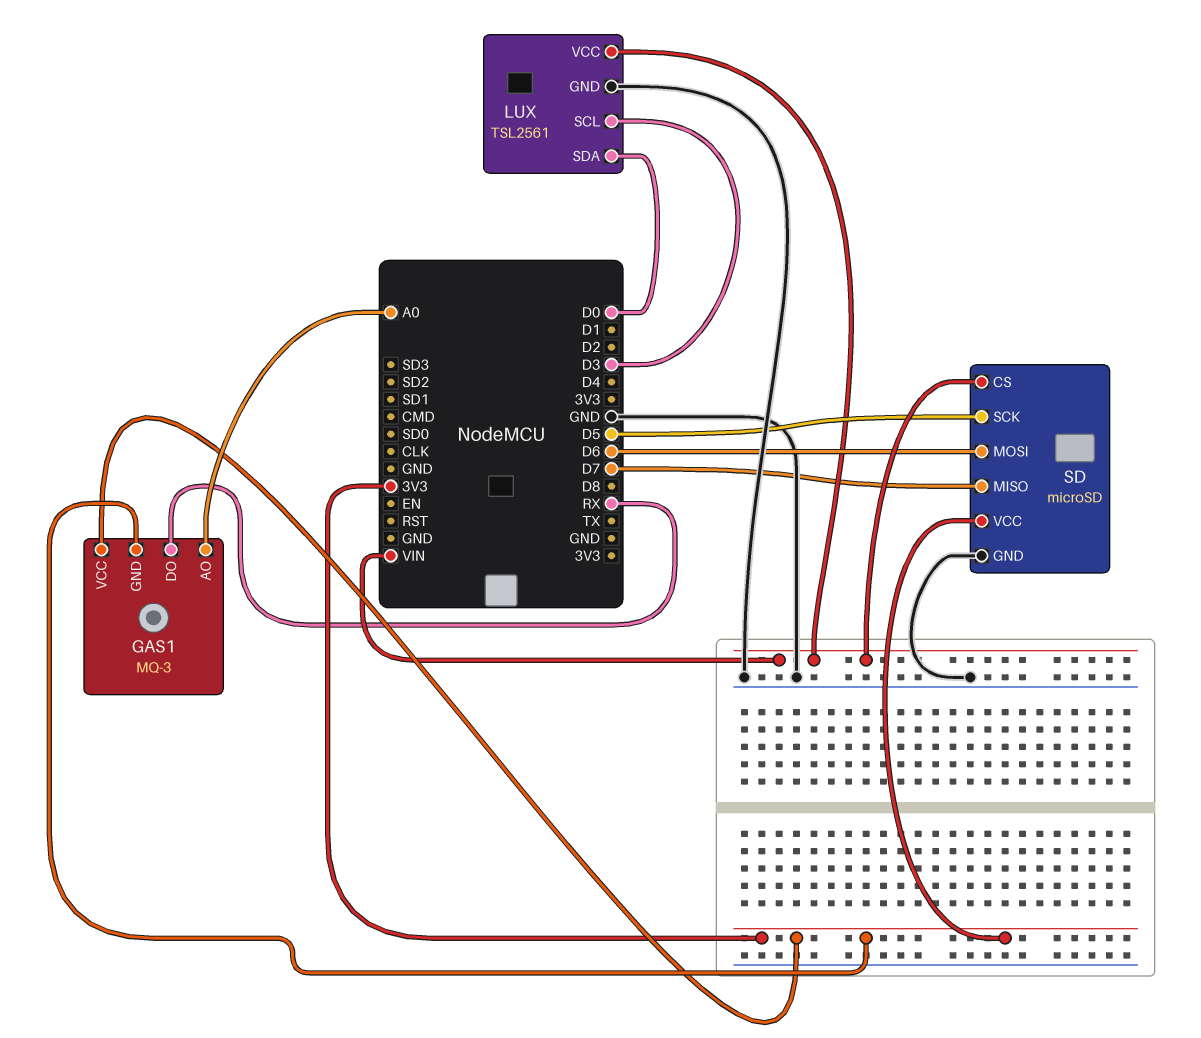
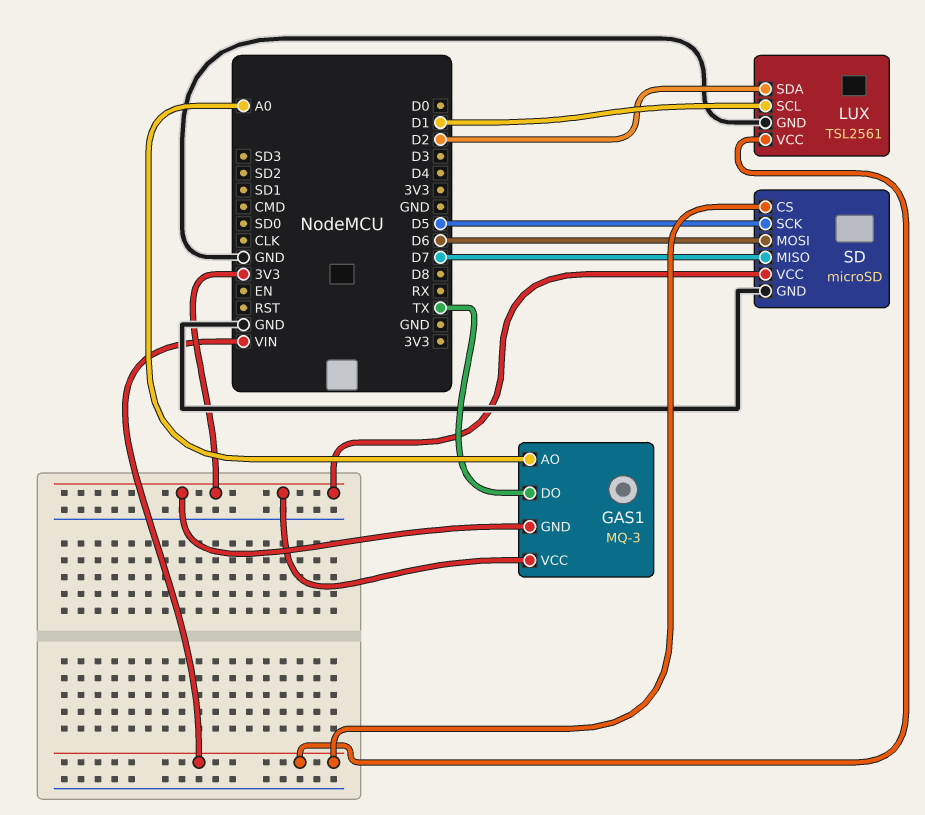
GAS1 pin DO: RX -> TX
LUX pin SCL: D3 -> D1
LUX pin SDA: D0 -> D2

